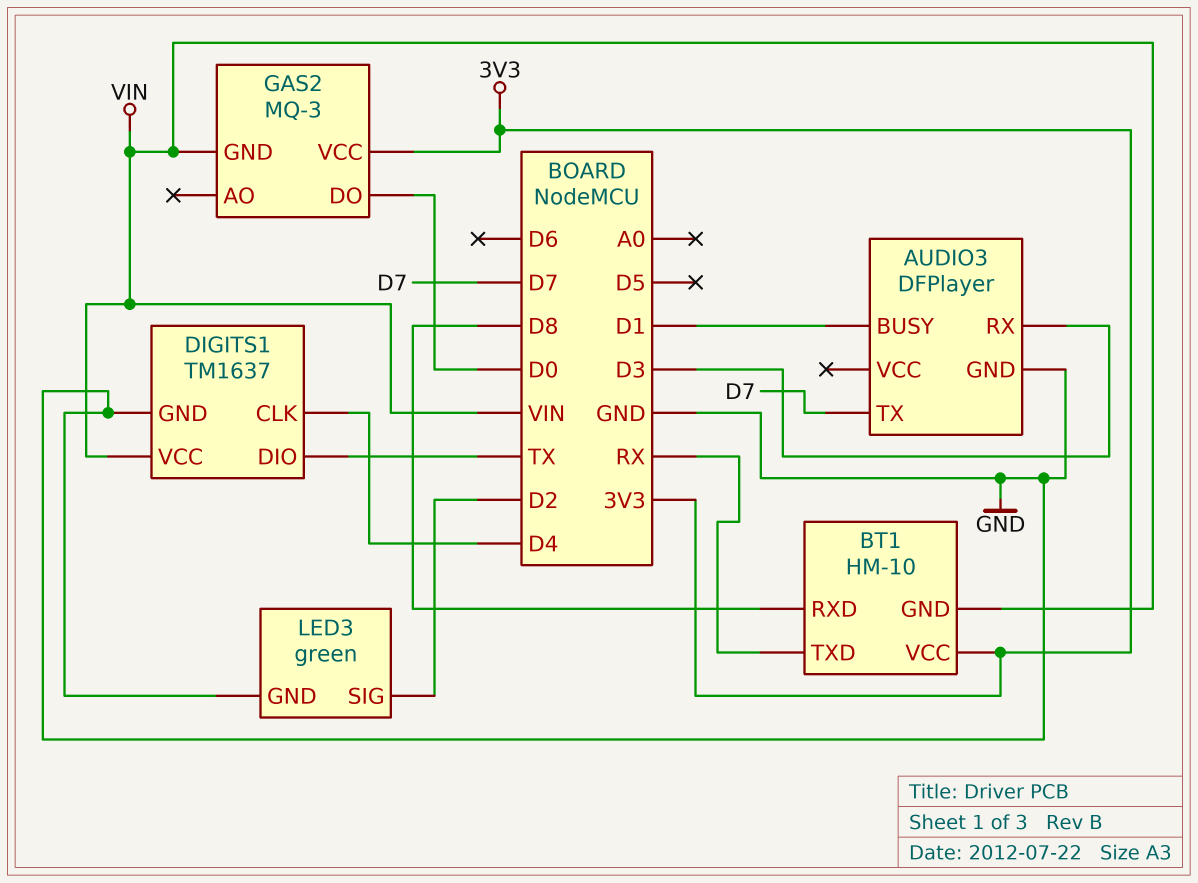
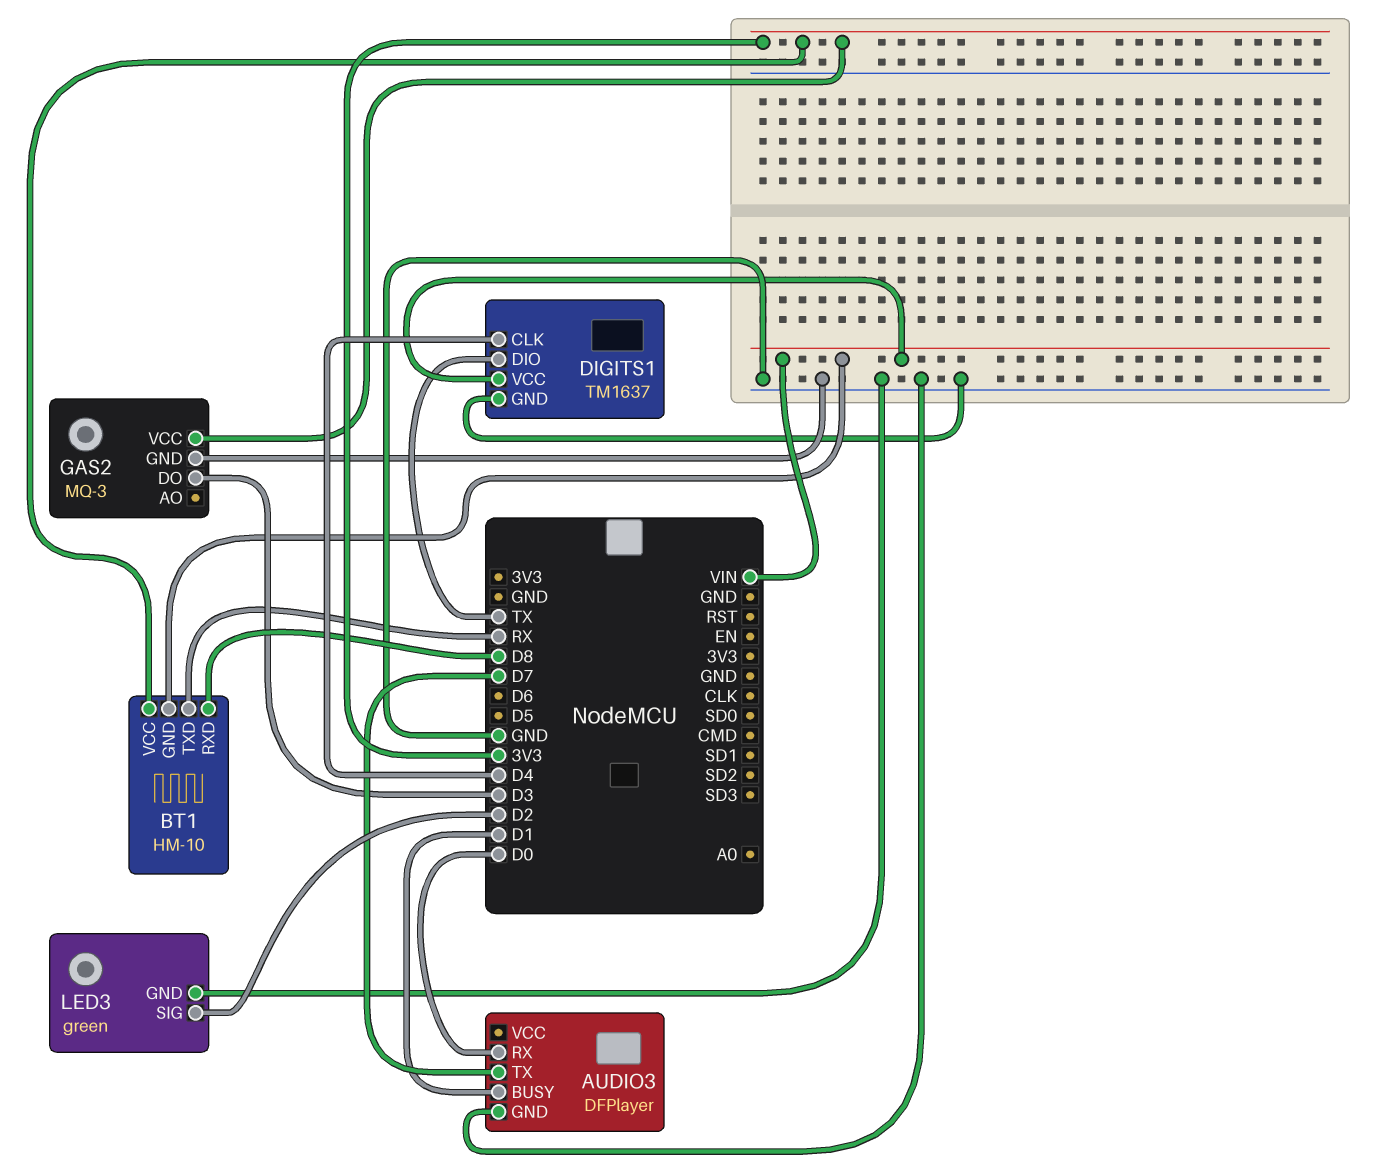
AUDIO3 pin RX: D3 -> D0
GAS2 pin DO: D0 -> D3
GAS2 pin GND: VIN -> GND

